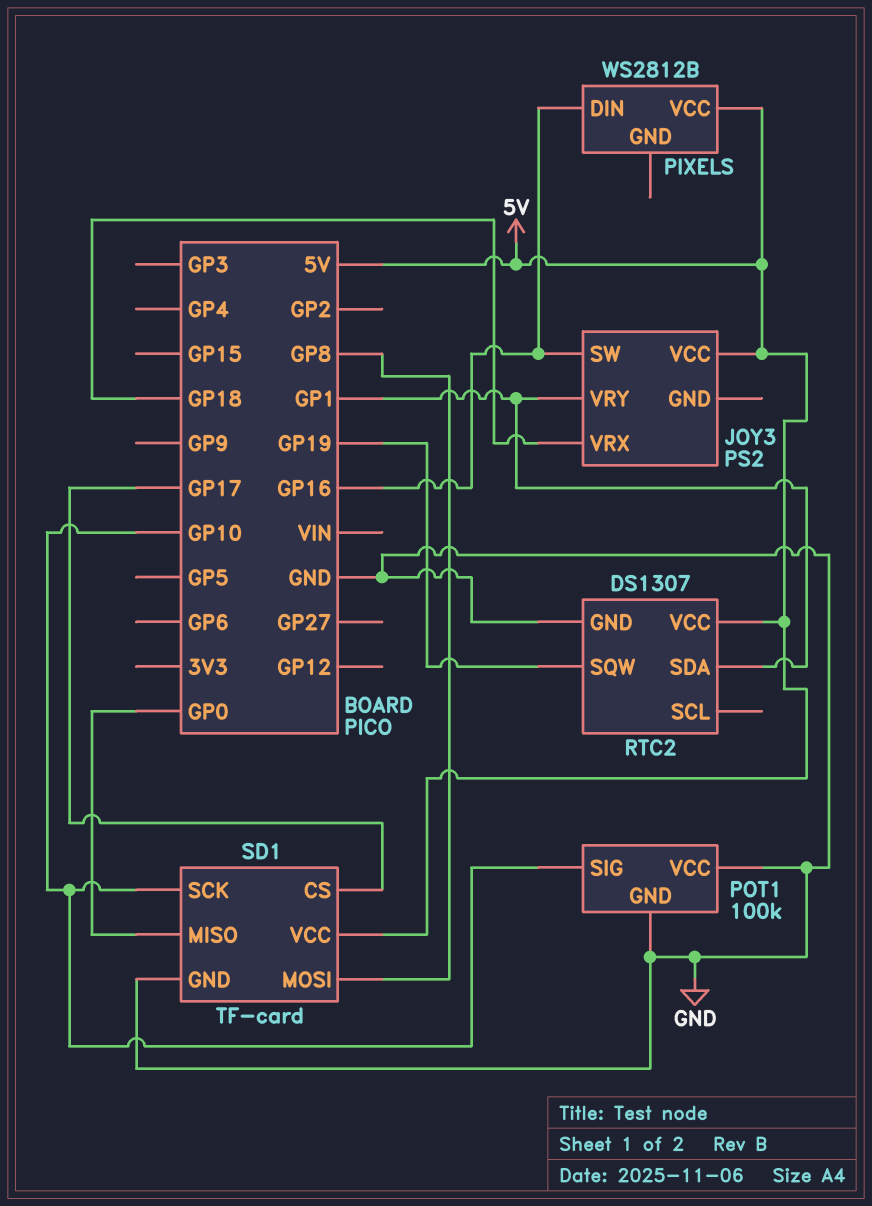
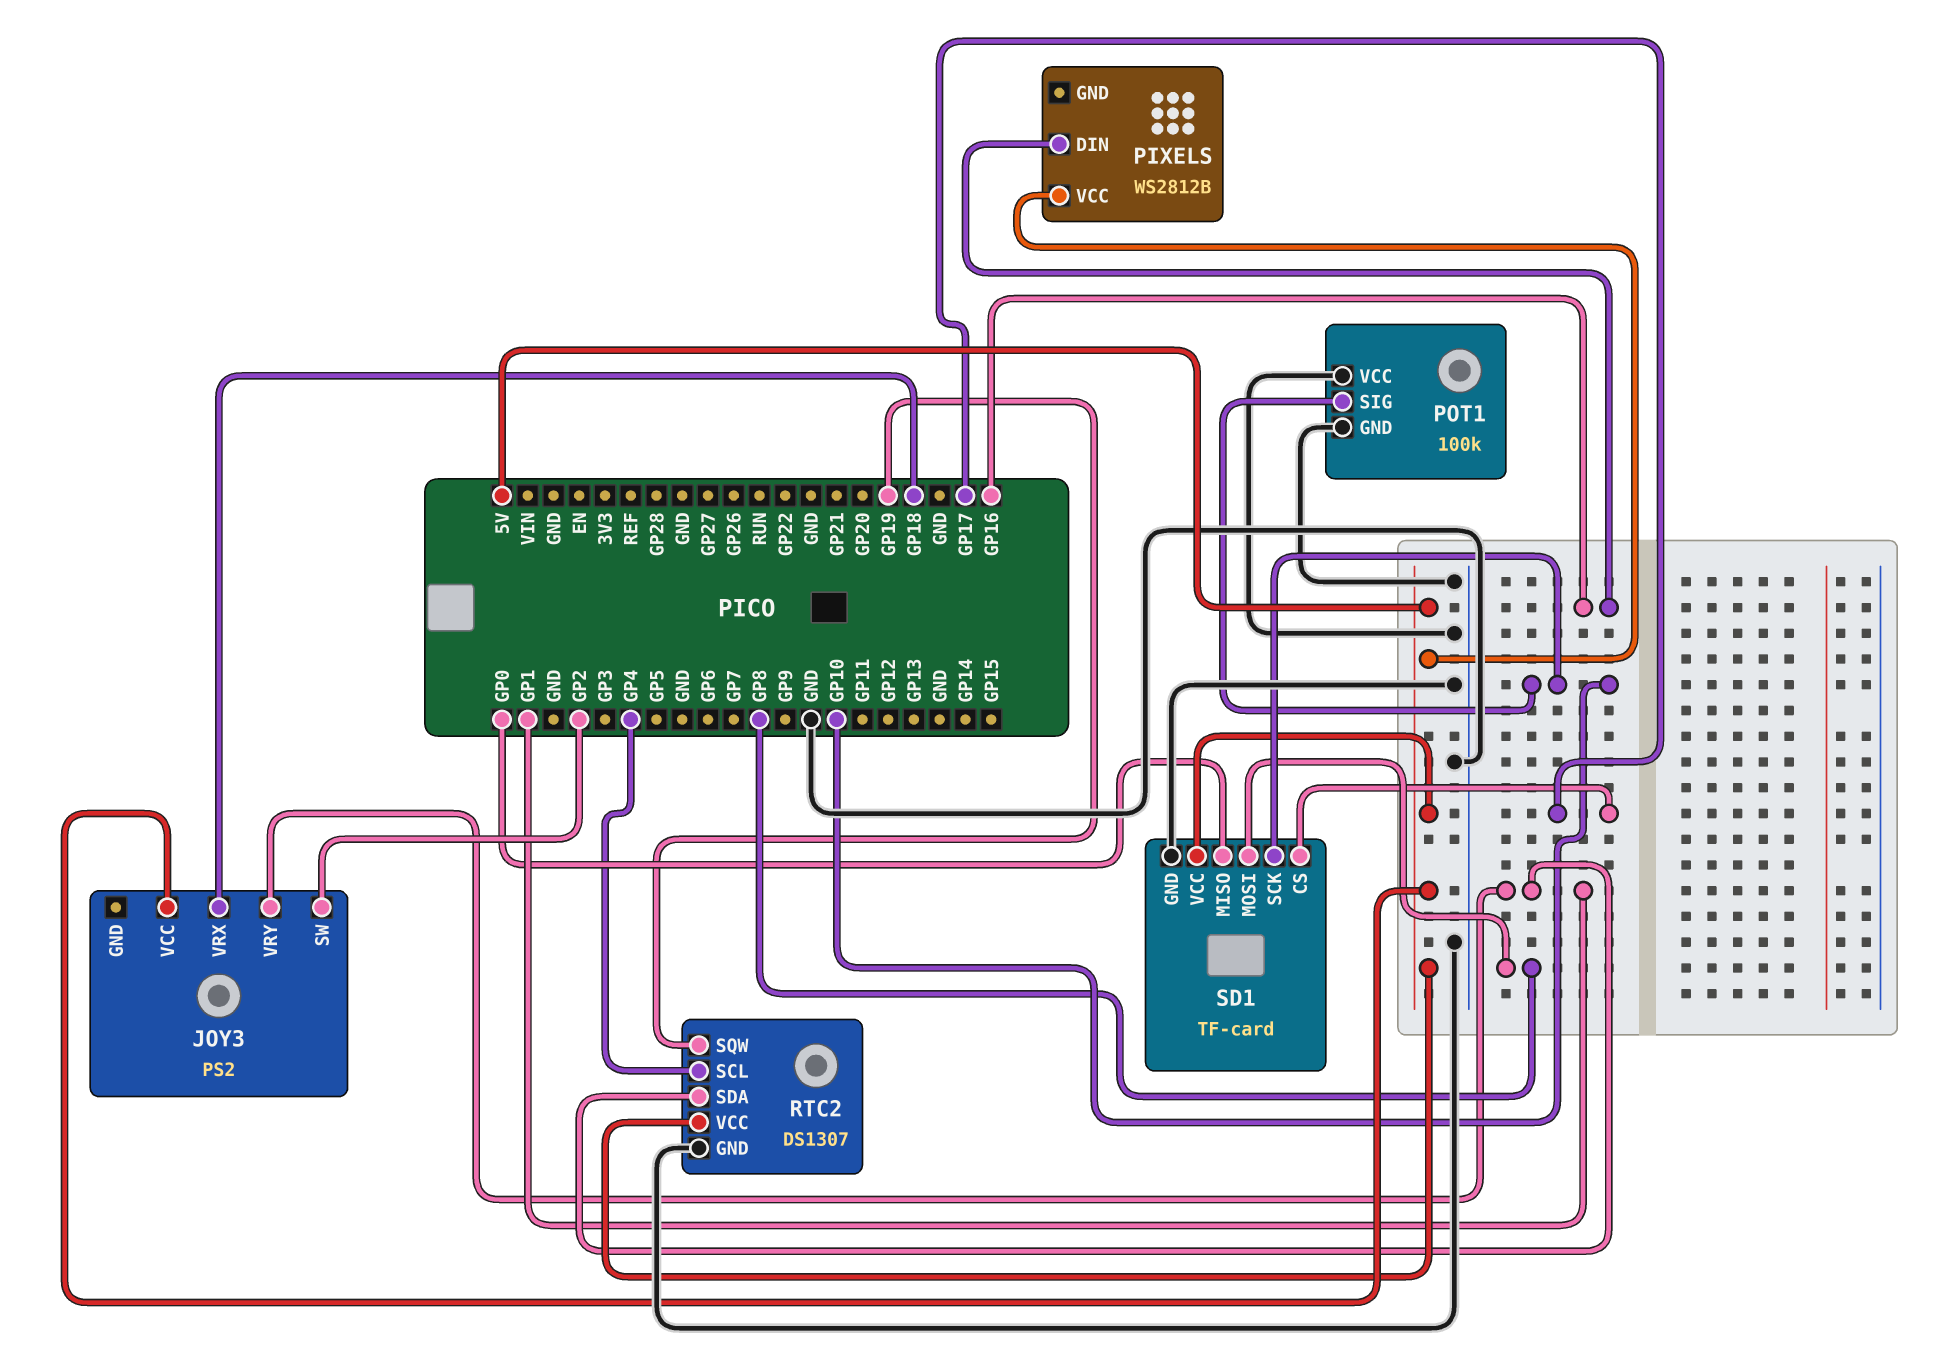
JOY3 pin SW: GP16 -> GP2
RTC2 pin SCL: none -> GP4

